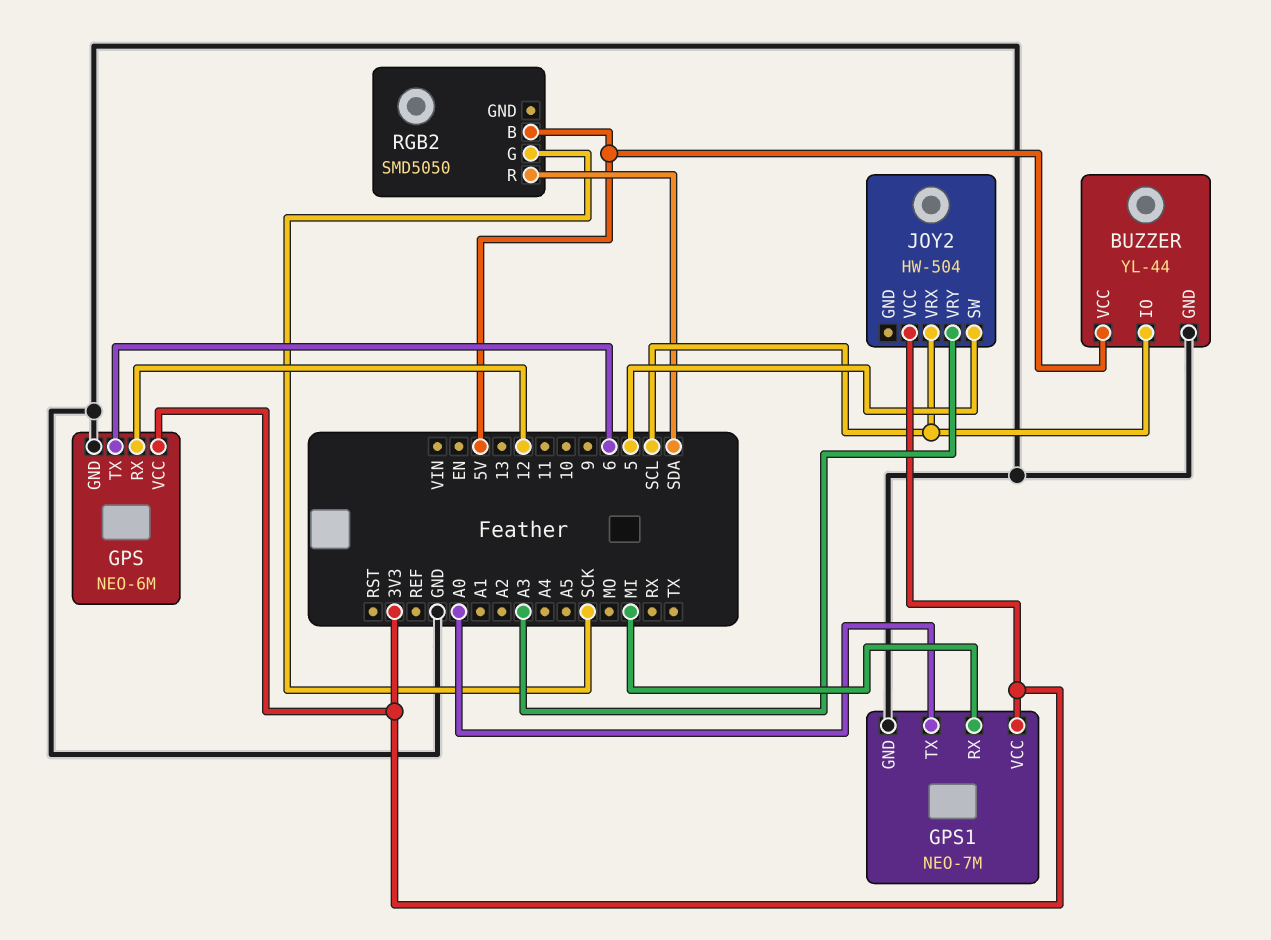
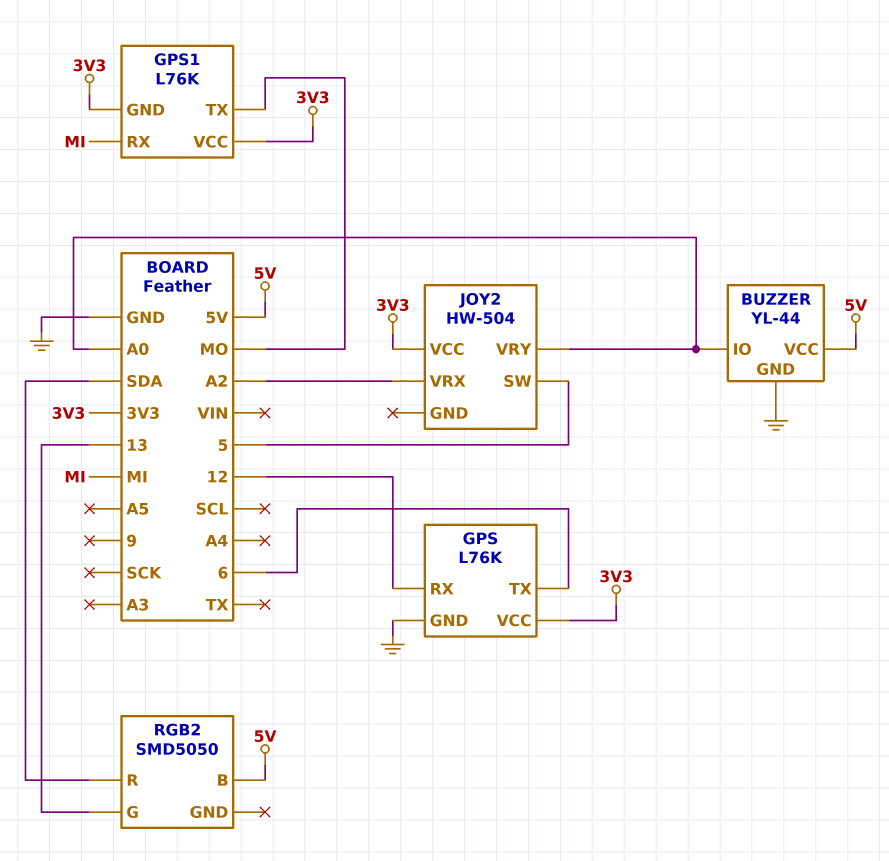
BUZZER pin IO: SCL -> A0
GPS: NEO-6M -> L76K
GPS1: NEO-7M -> L76K
GPS1 pin GND: GND -> 3V3
GPS1 pin TX: A0 -> MO
JOY2 pin VRX: SCL -> A2
JOY2 pin VRY: A3 -> A0
RGB2 pin G: SCK -> 13

